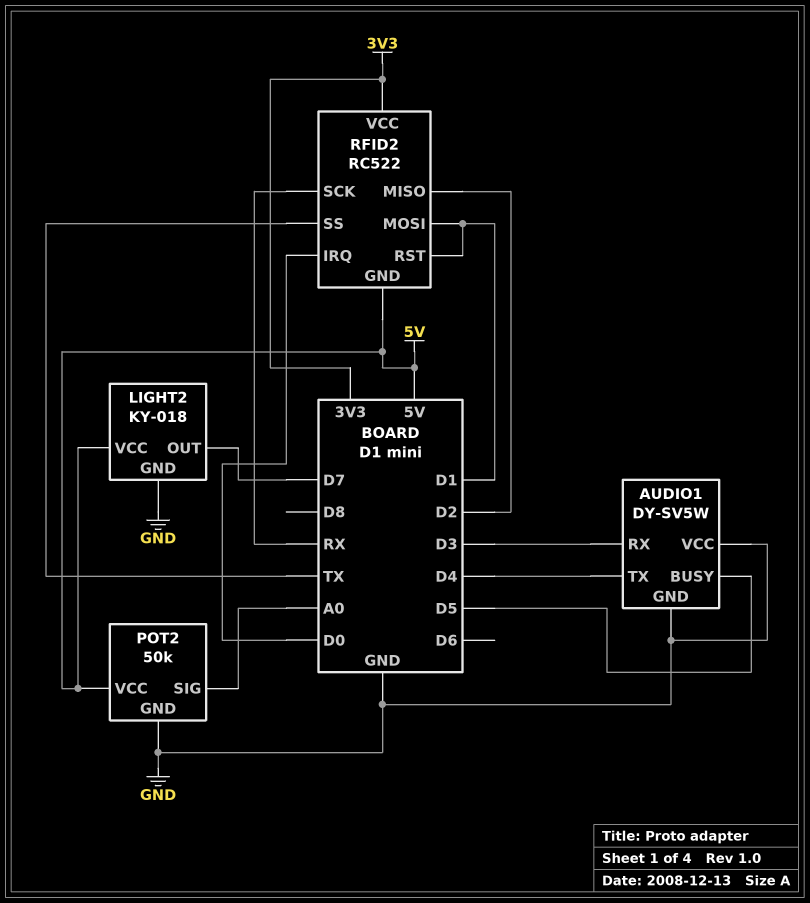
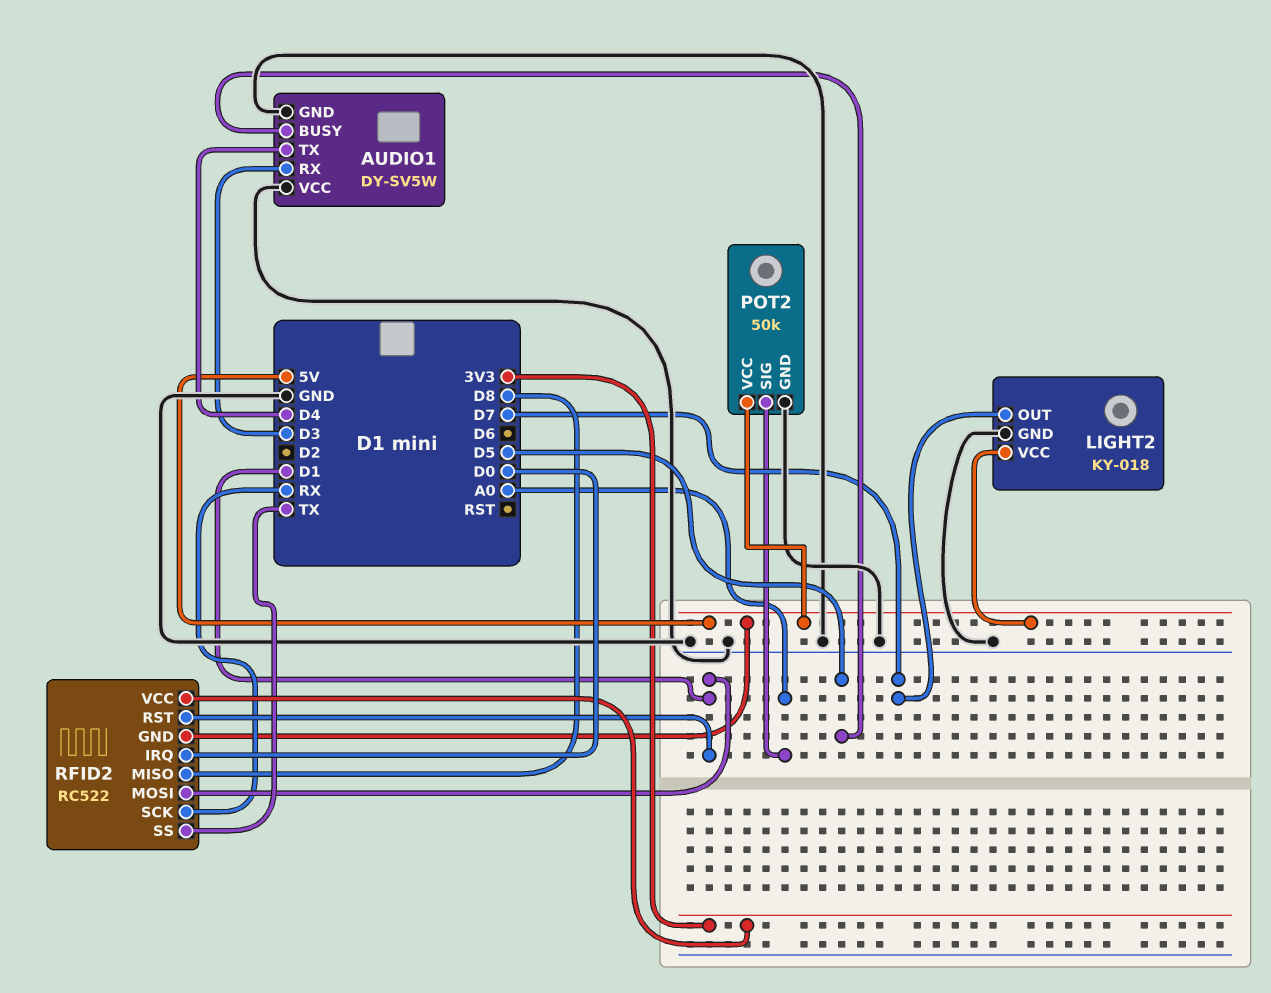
RFID2 pin MISO: D2 -> D8

